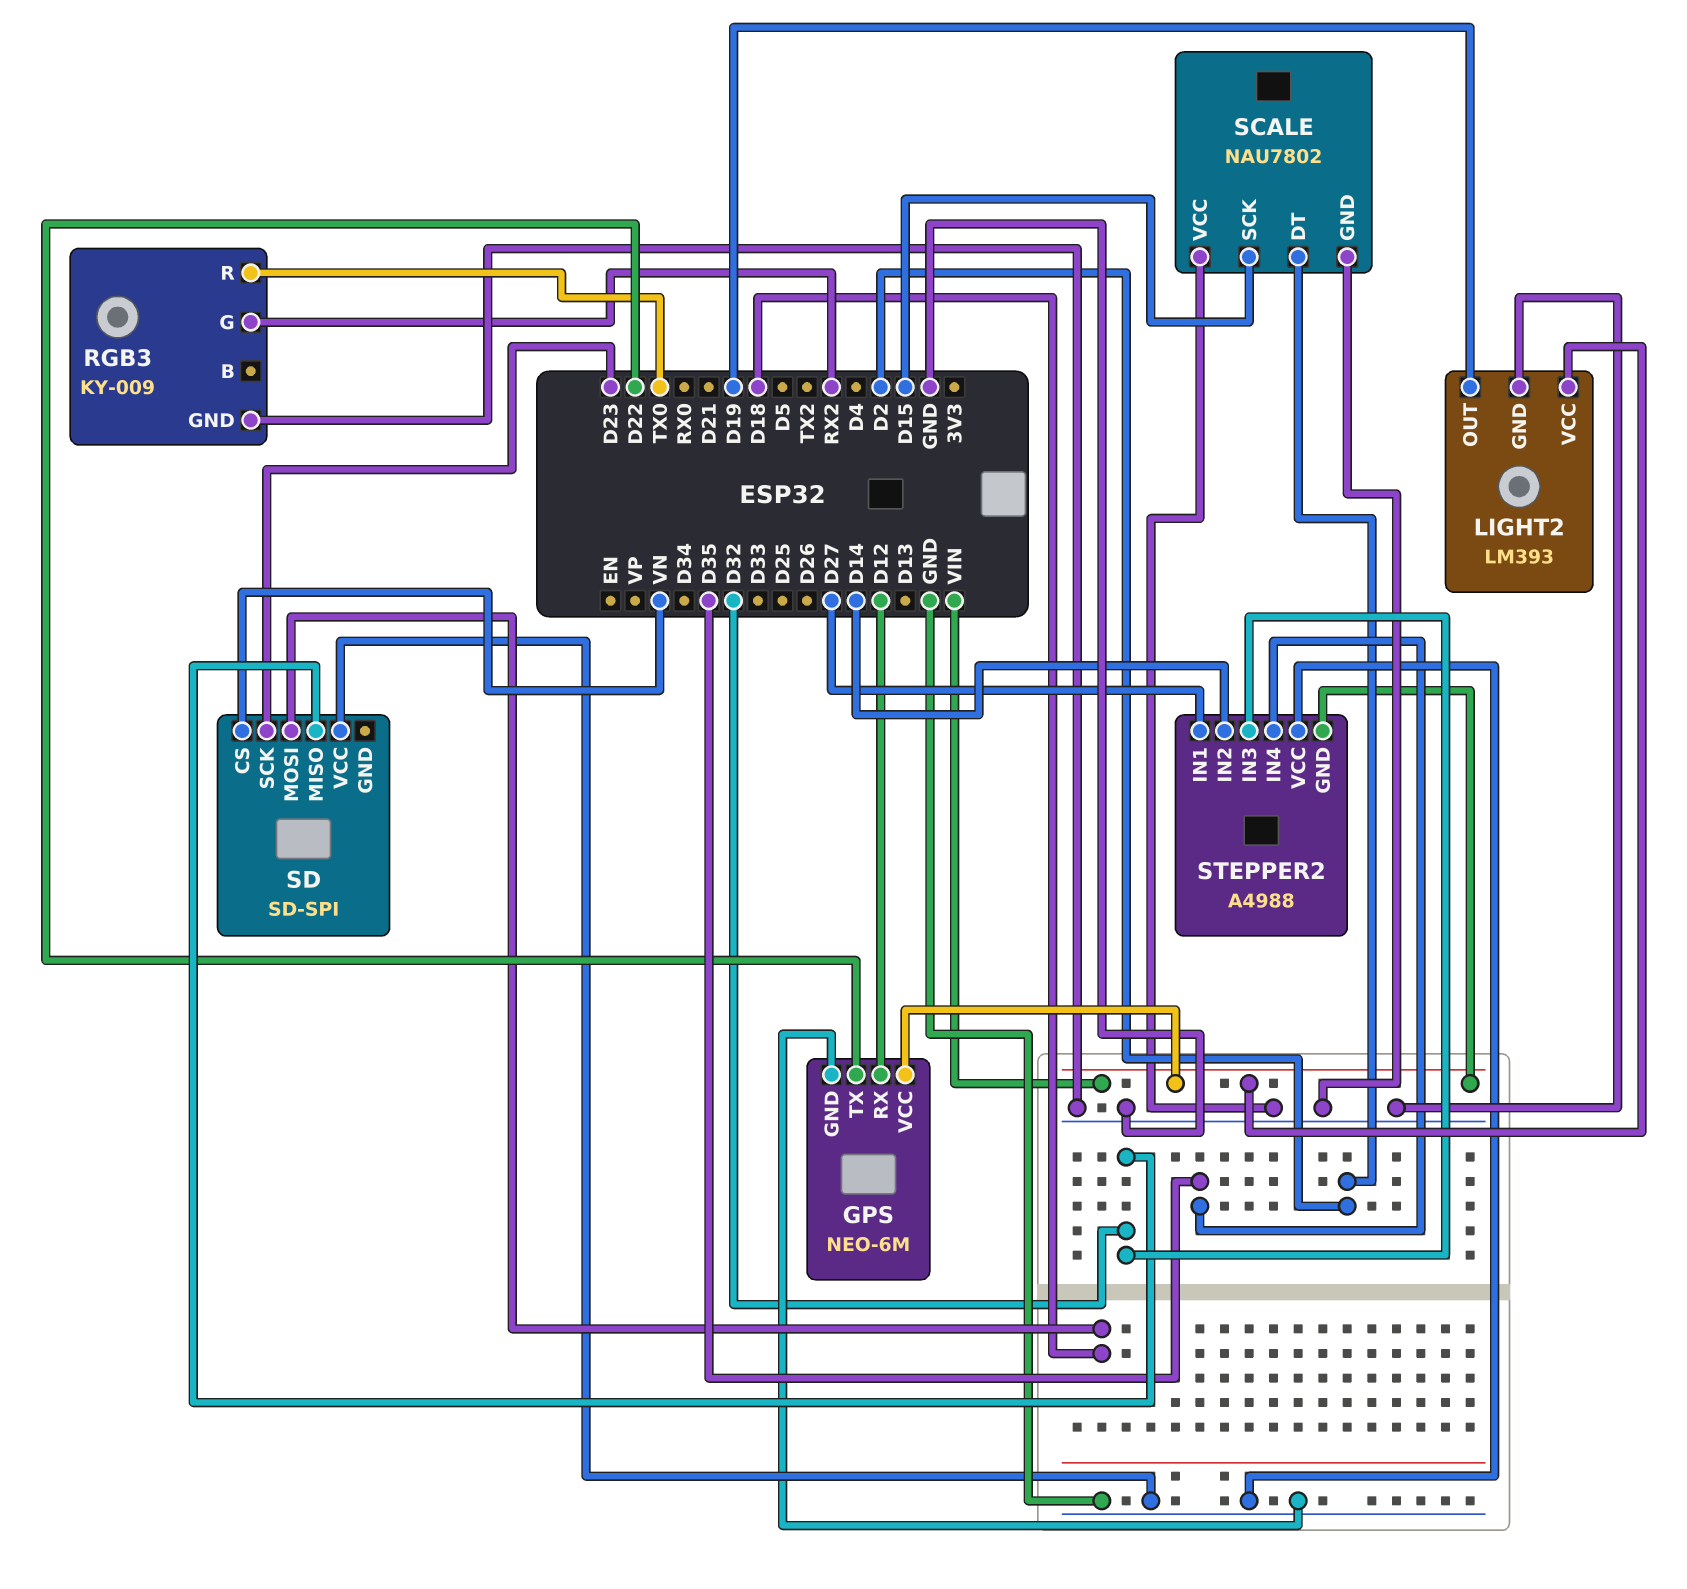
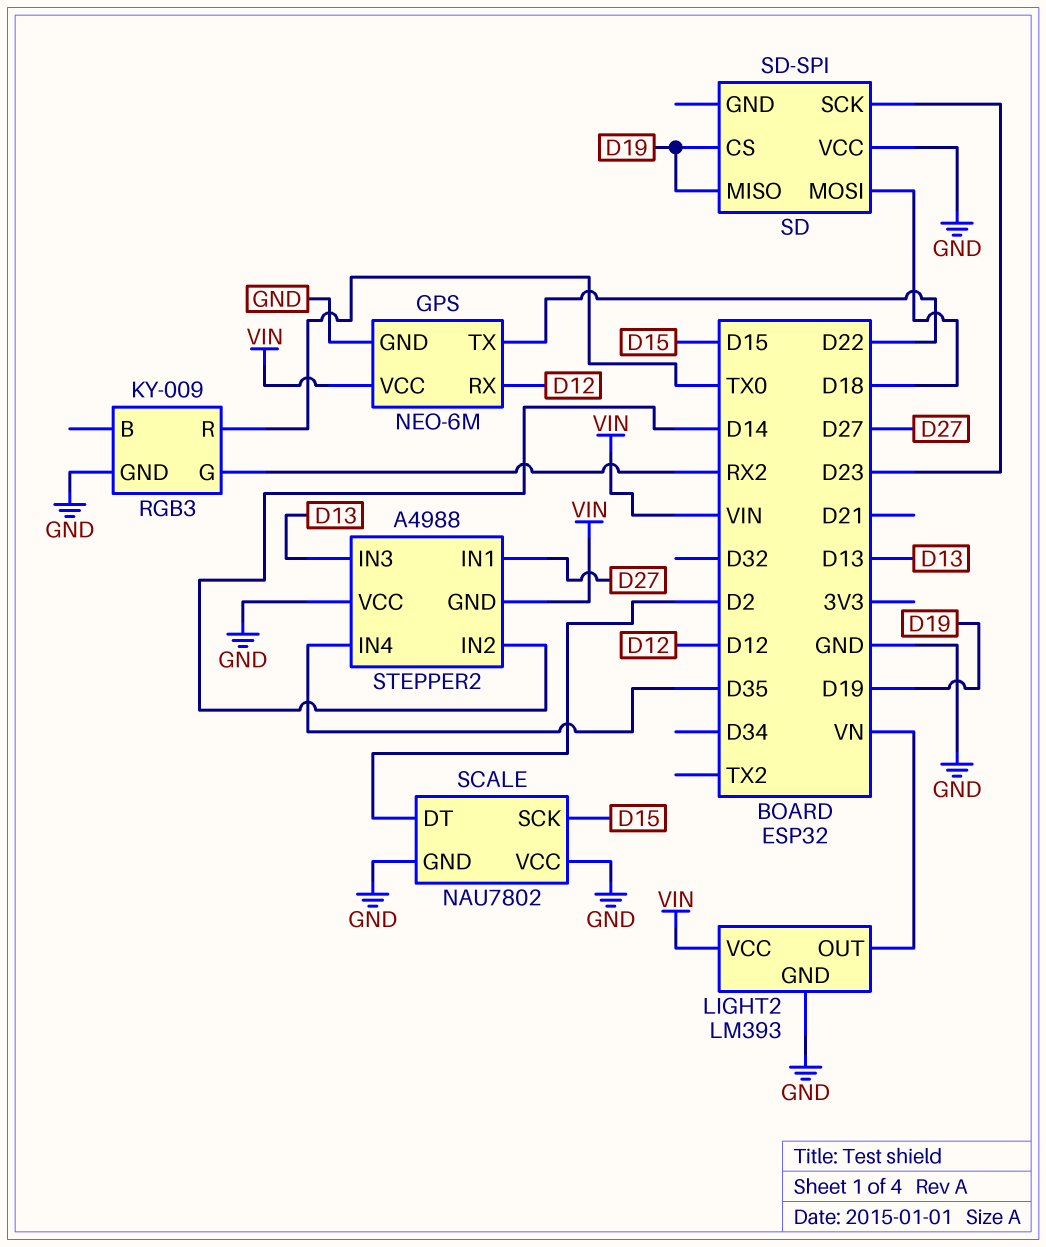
LIGHT2 pin OUT: D19 -> VN
SD pin CS: VN -> D19
SD pin MISO: D32 -> D19
STEPPER2 pin IN3: D32 -> D13

